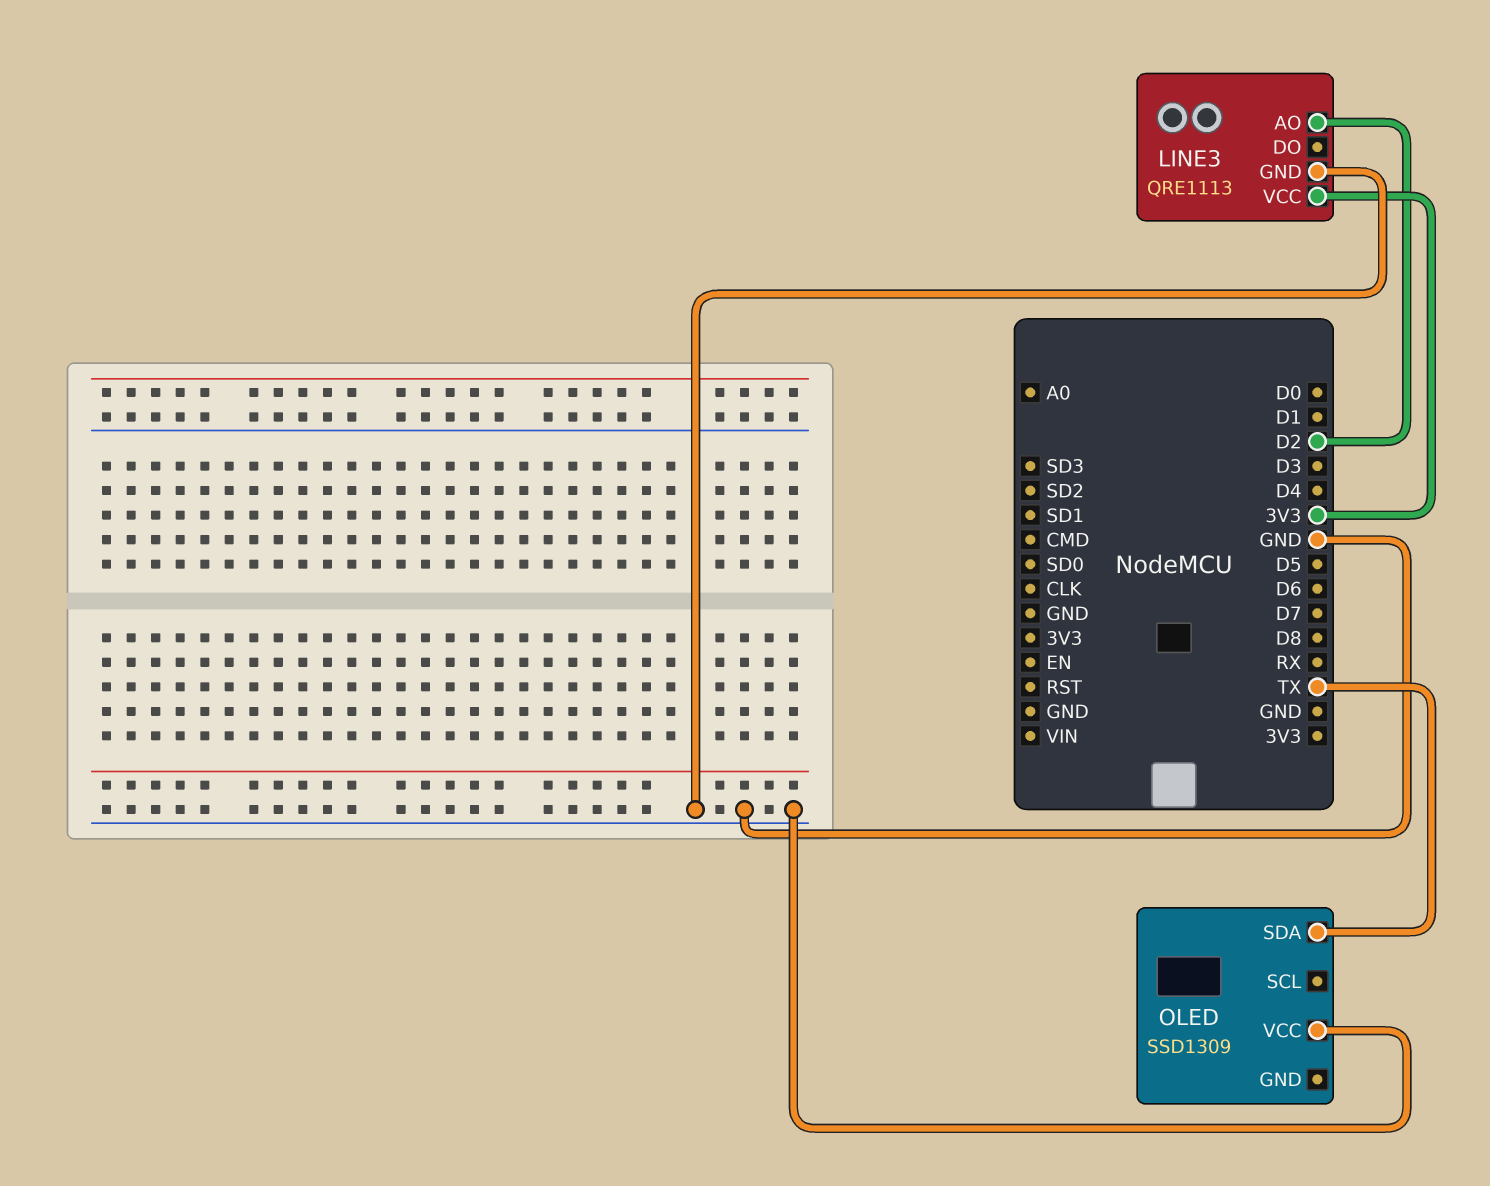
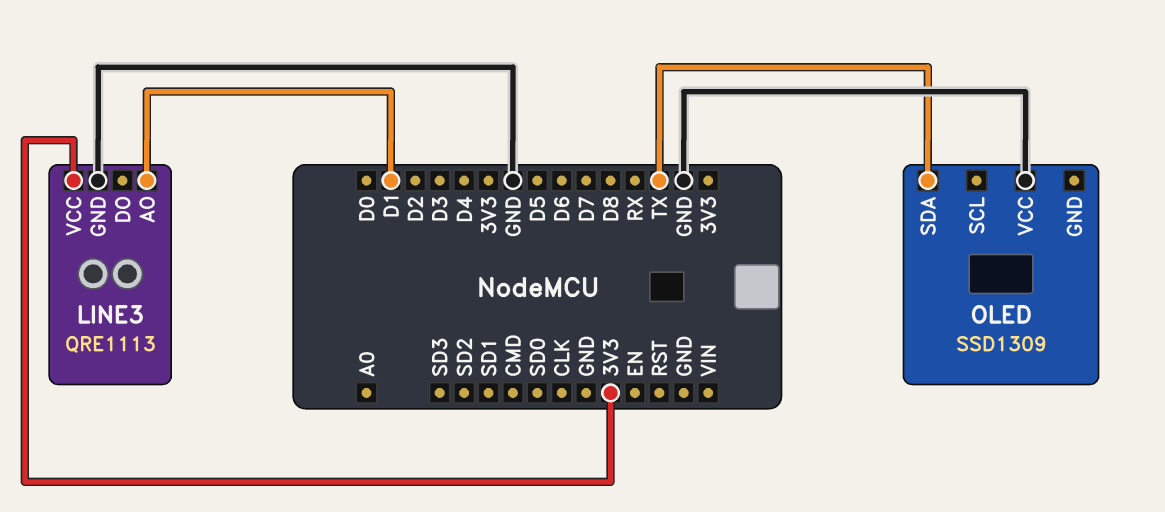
LINE3 pin AO: D2 -> D1

